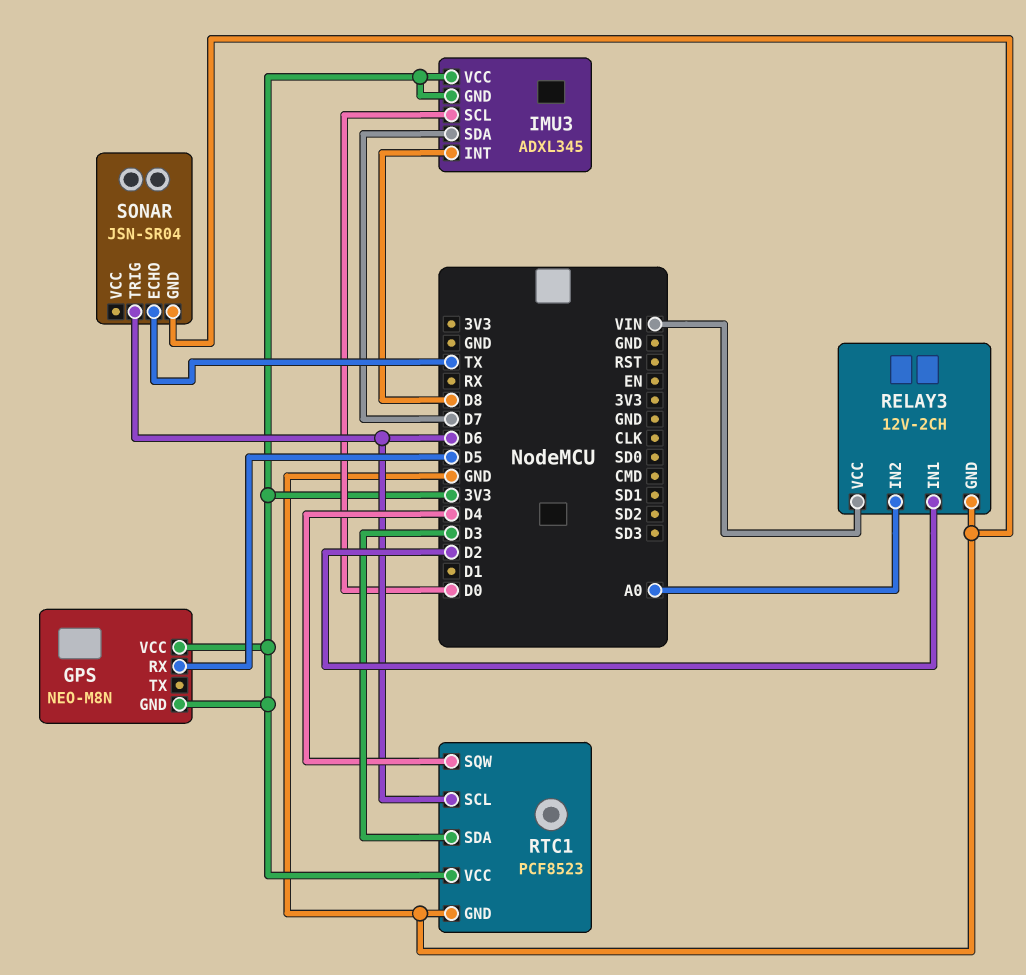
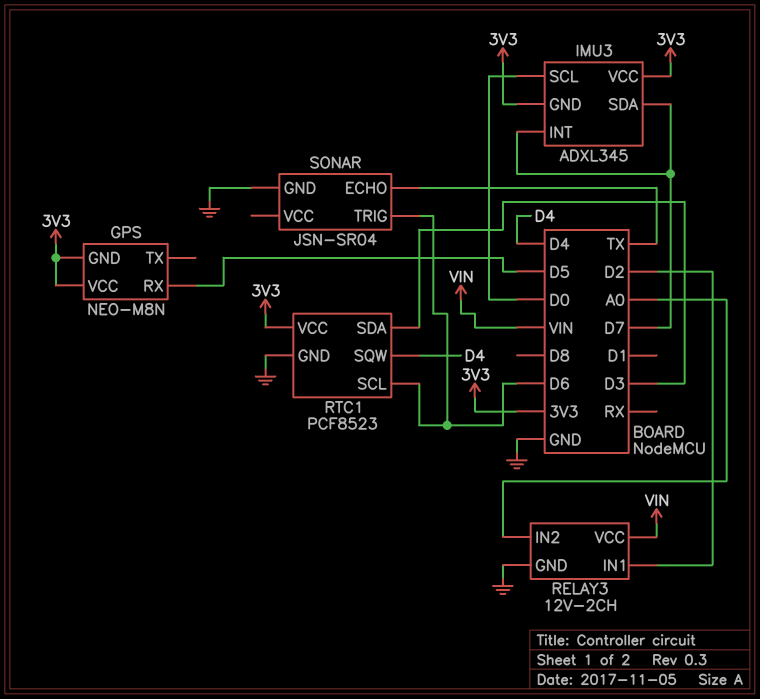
IMU3 pin INT: D8 -> D7

